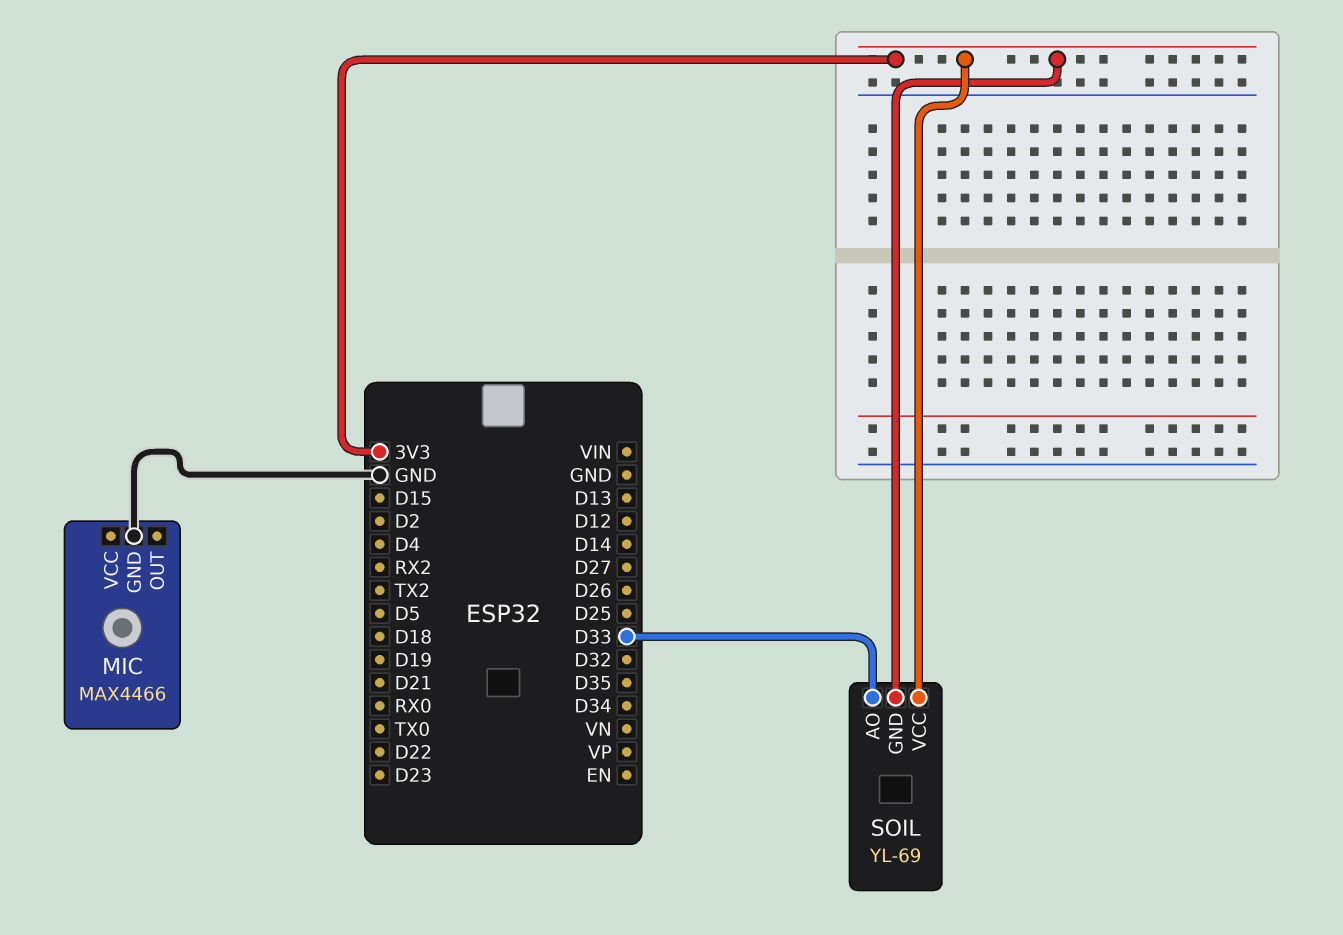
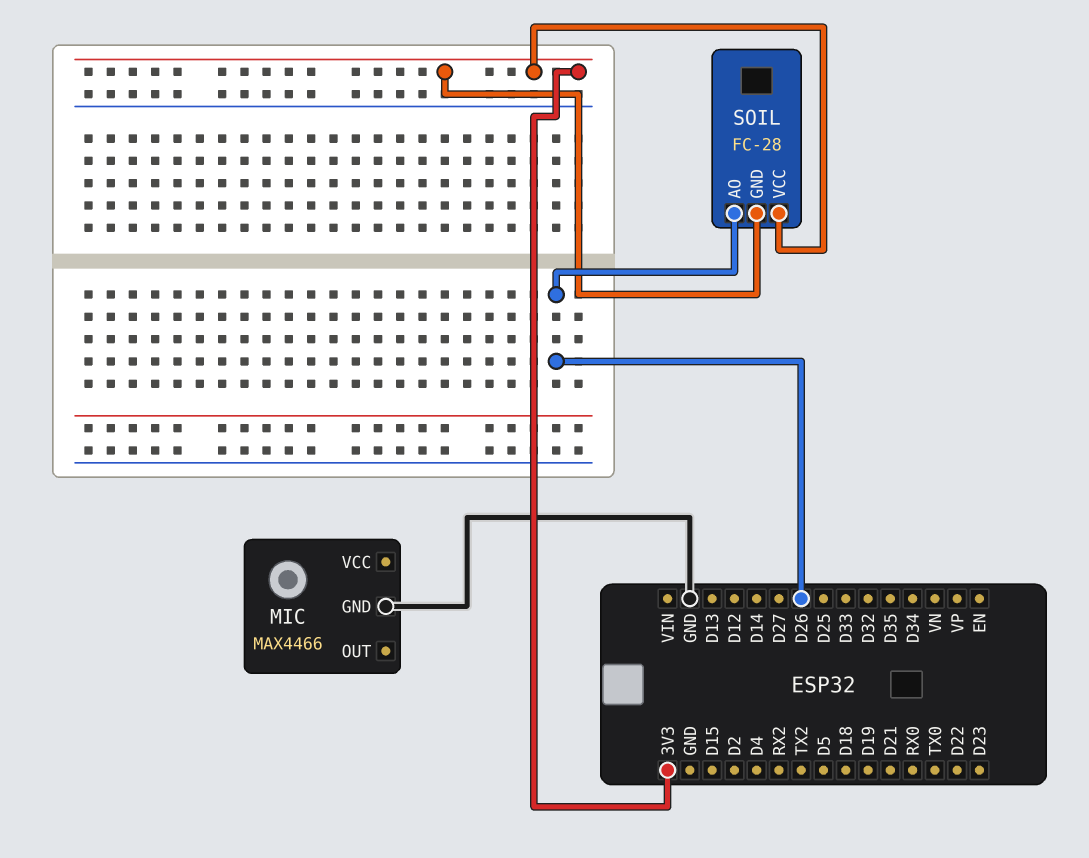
SOIL: YL-69 -> FC-28
SOIL pin AO: D33 -> D26

